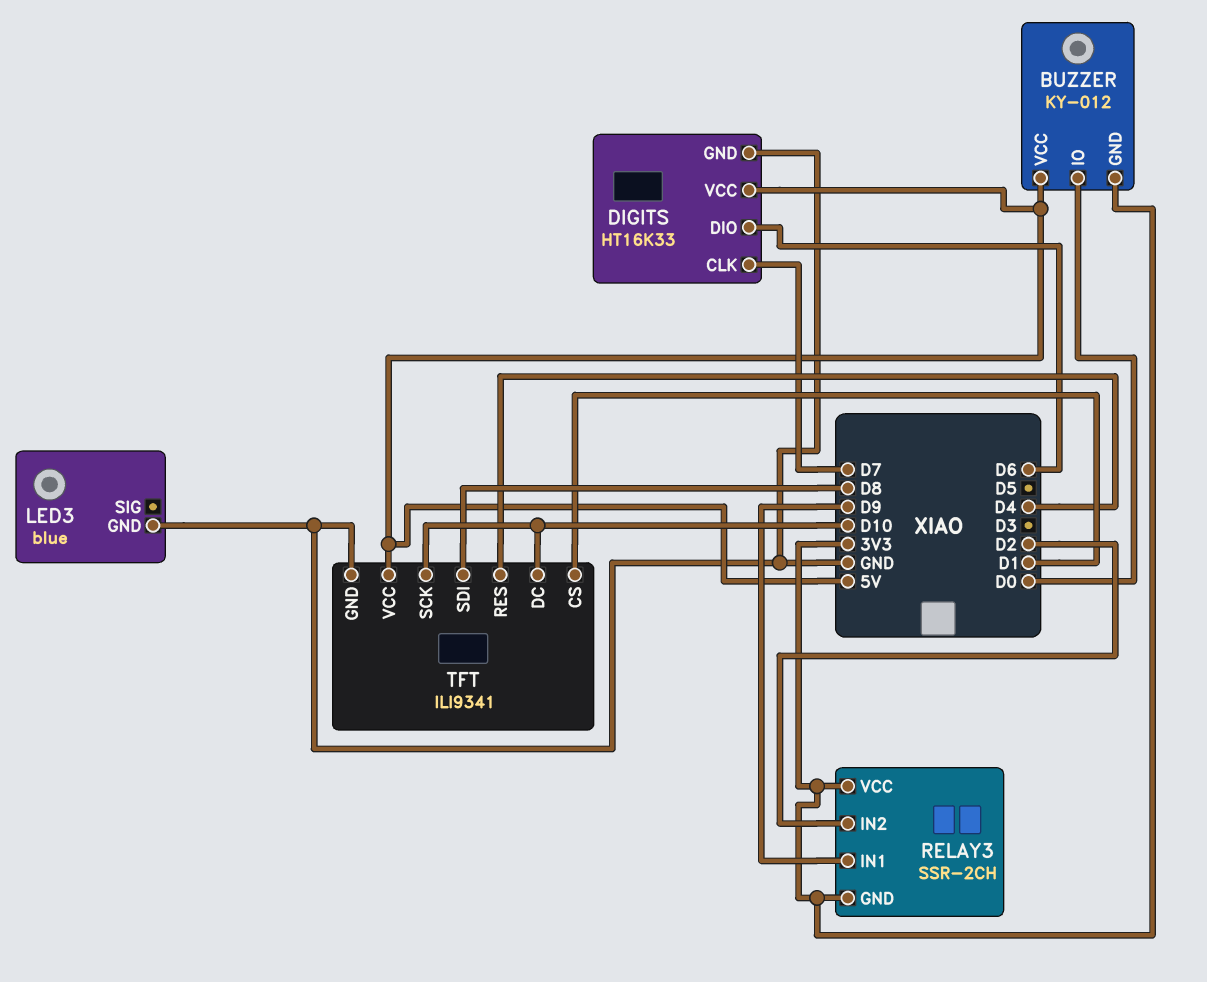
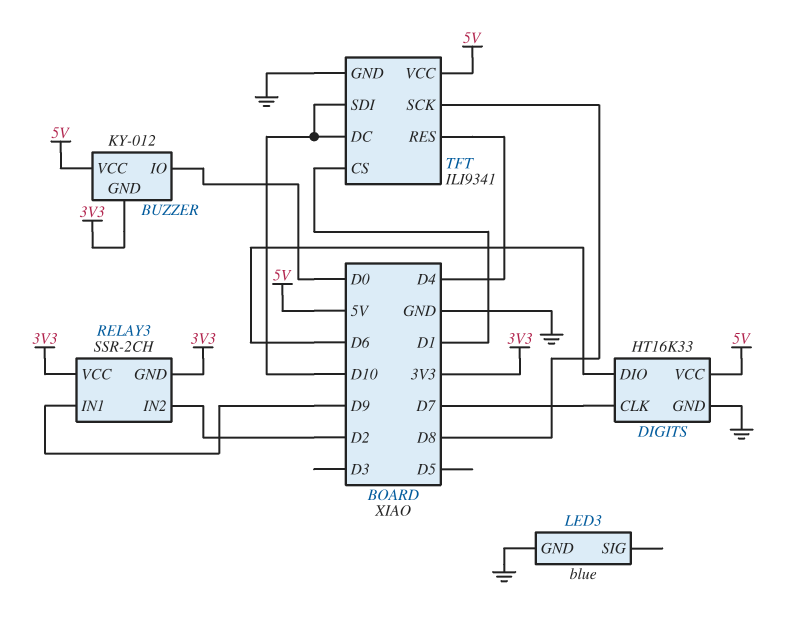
TFT pin SCK: D10 -> D8
TFT pin SDI: D8 -> D10

